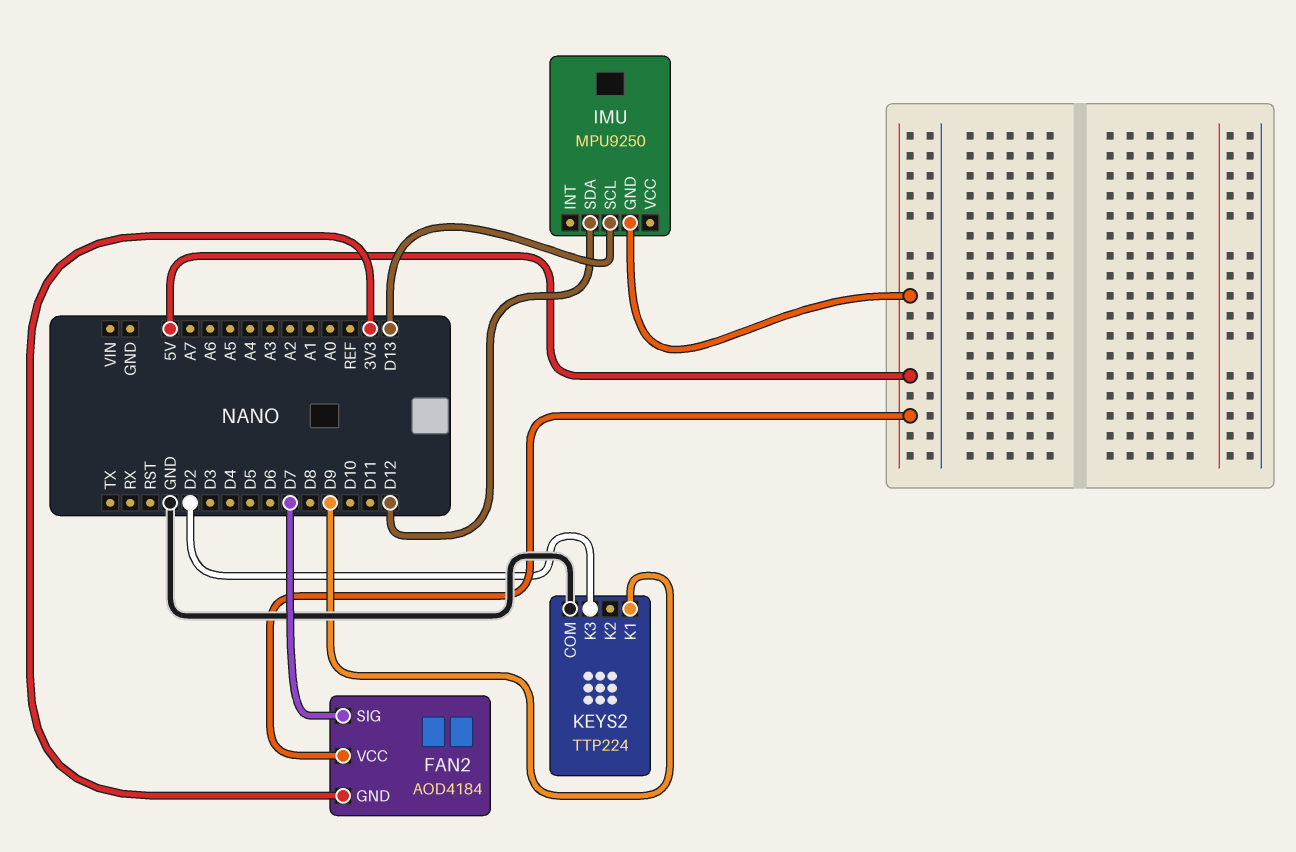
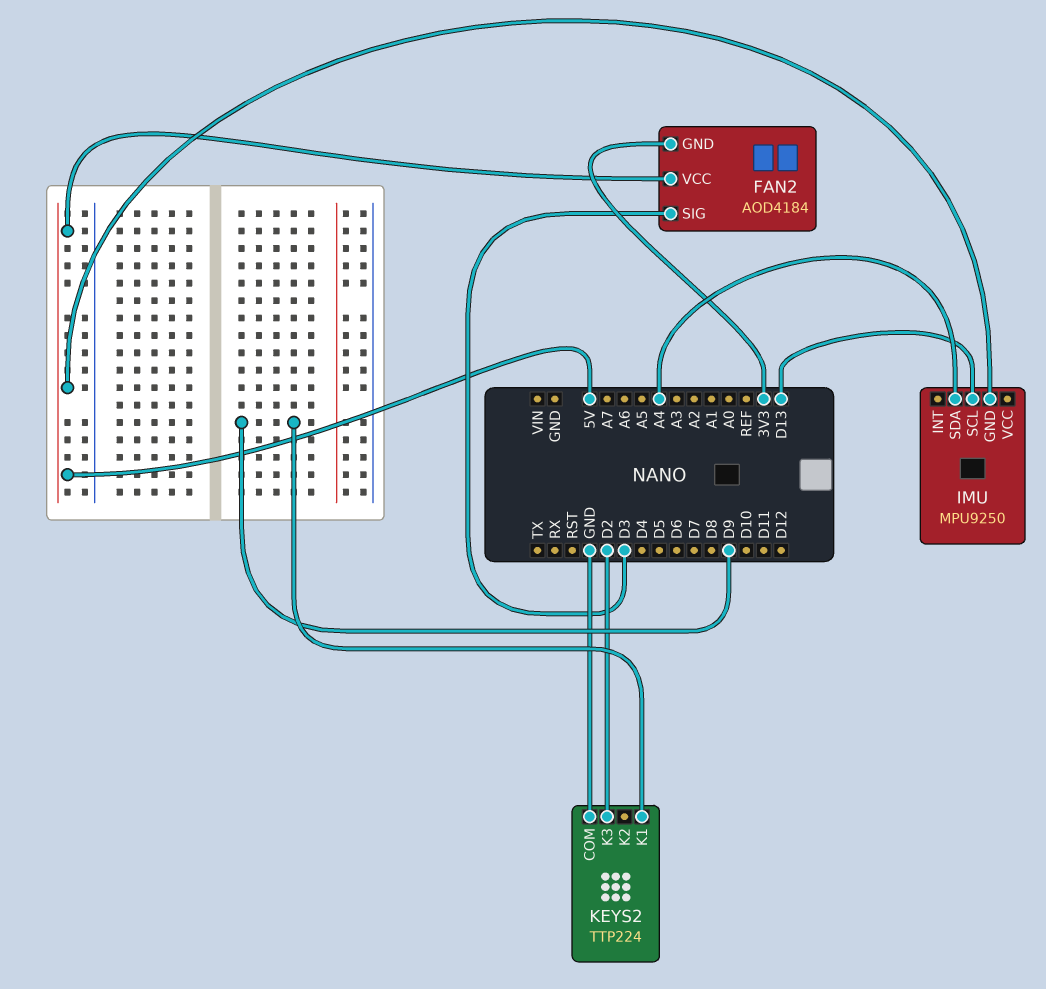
FAN2 pin SIG: D7 -> D3
IMU pin SDA: D12 -> A4

